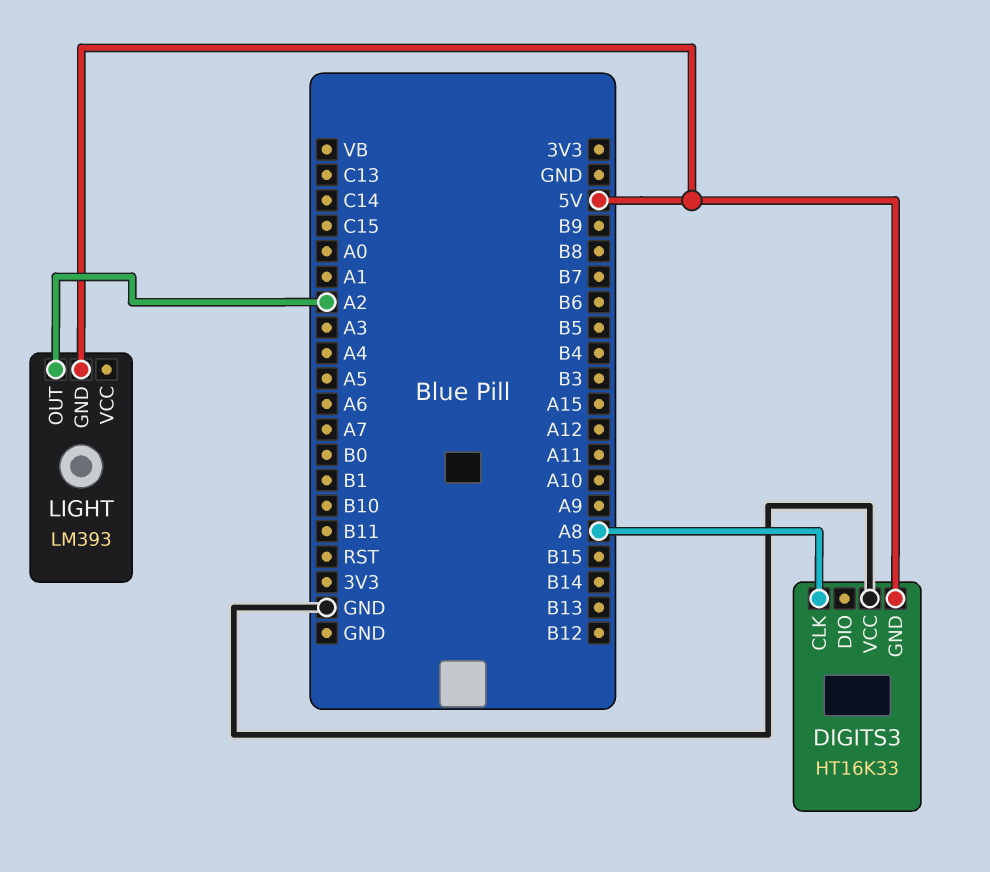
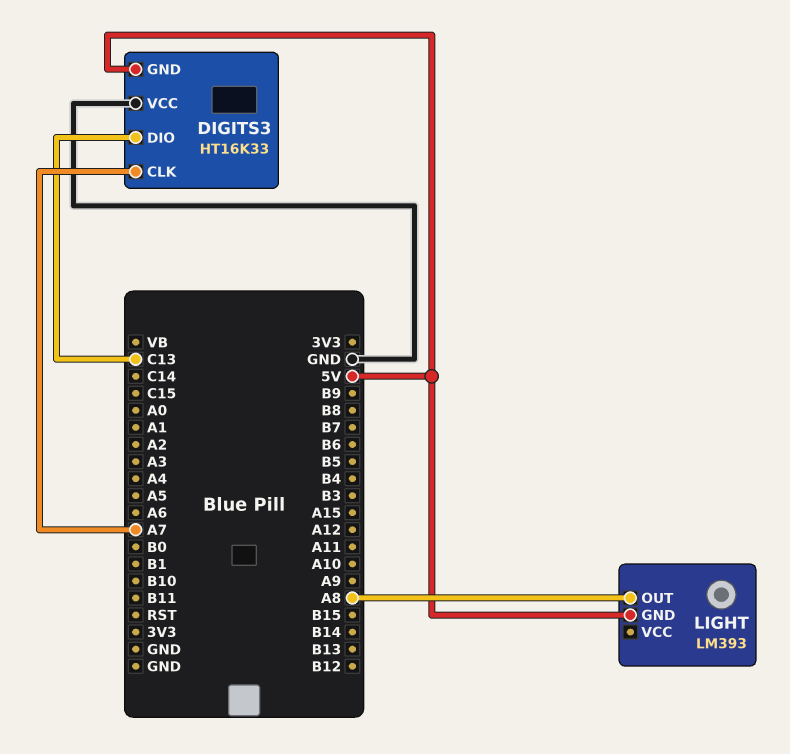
DIGITS3 pin CLK: A8 -> A7
DIGITS3 pin DIO: none -> C13
LIGHT pin OUT: A2 -> A8

